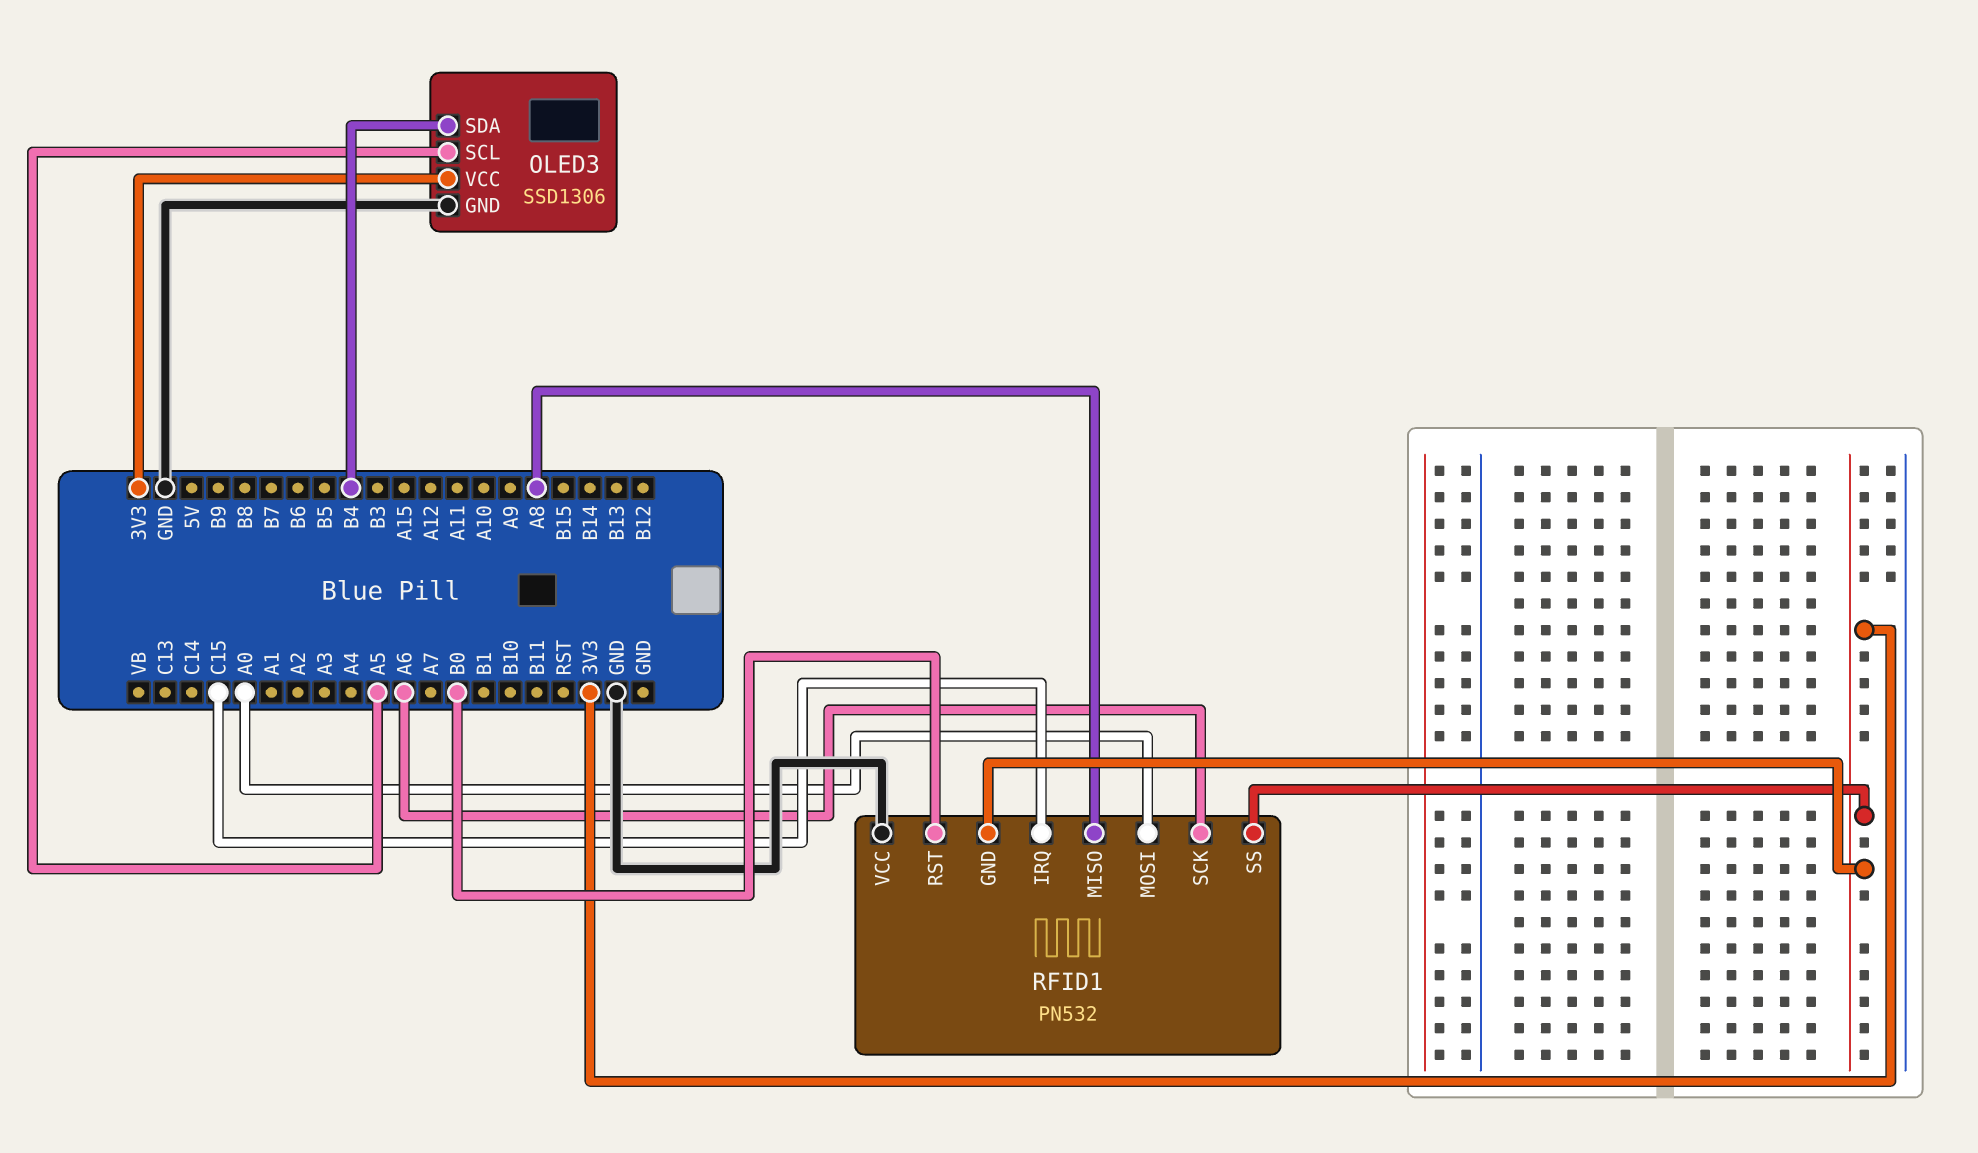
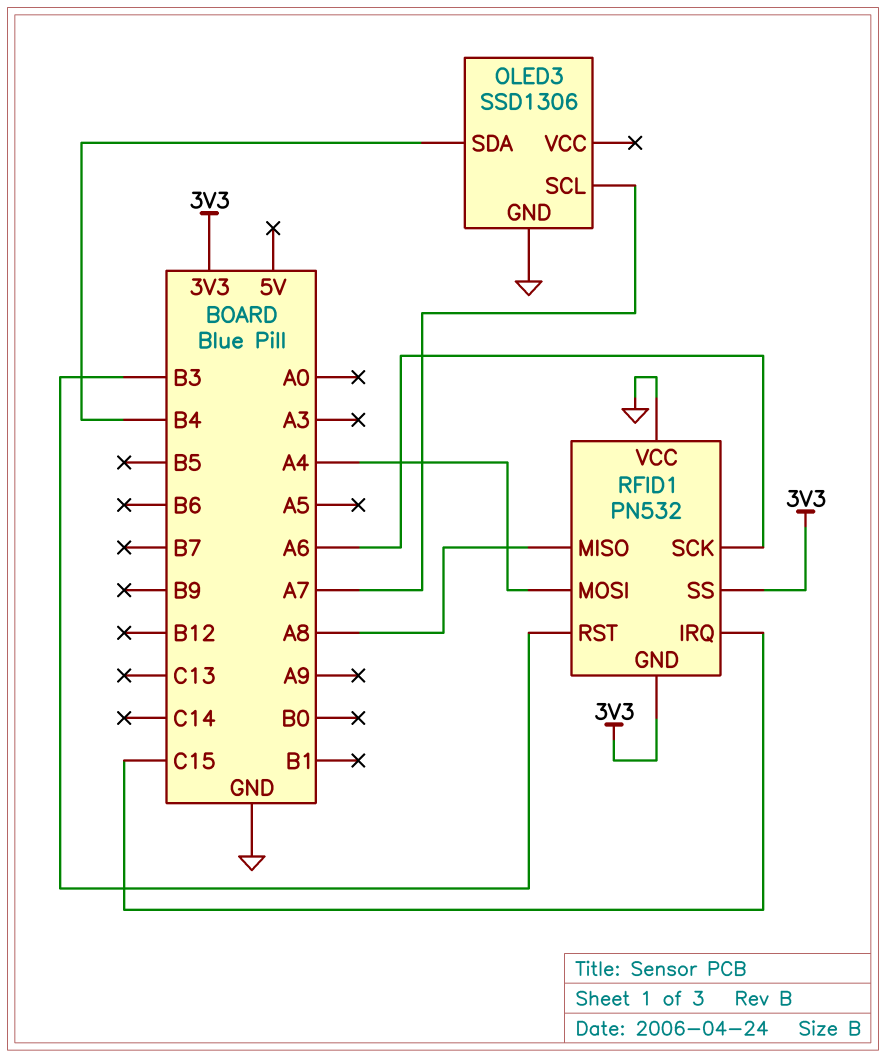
OLED3 pin SCL: A5 -> A7
OLED3 pin VCC: 3V3 -> none
RFID1 pin MOSI: A0 -> A4
RFID1 pin RST: B0 -> B3

